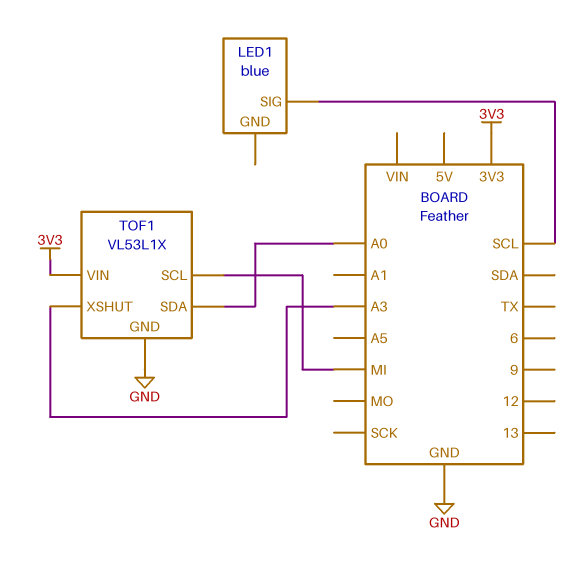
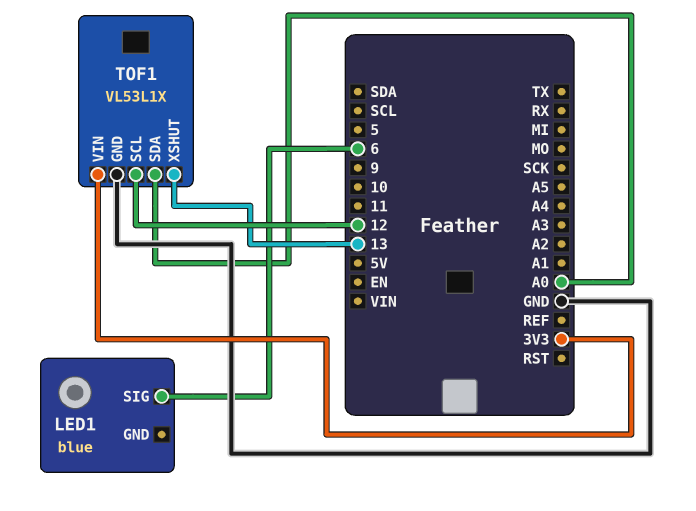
LED1 pin SIG: SCL -> 6
TOF1 pin SCL: MI -> 12
TOF1 pin XSHUT: A3 -> 13

